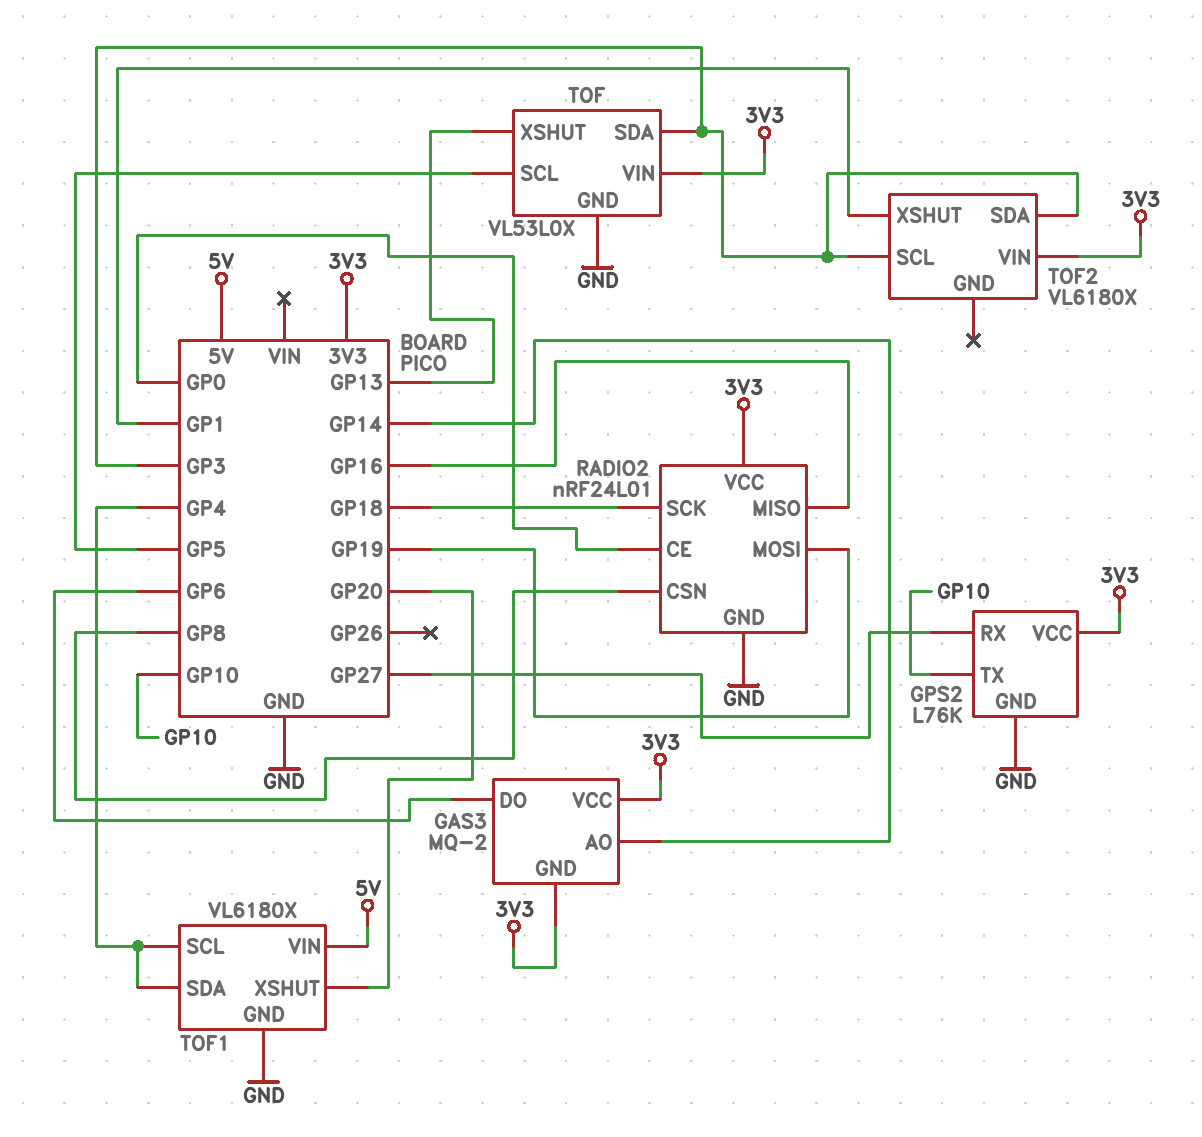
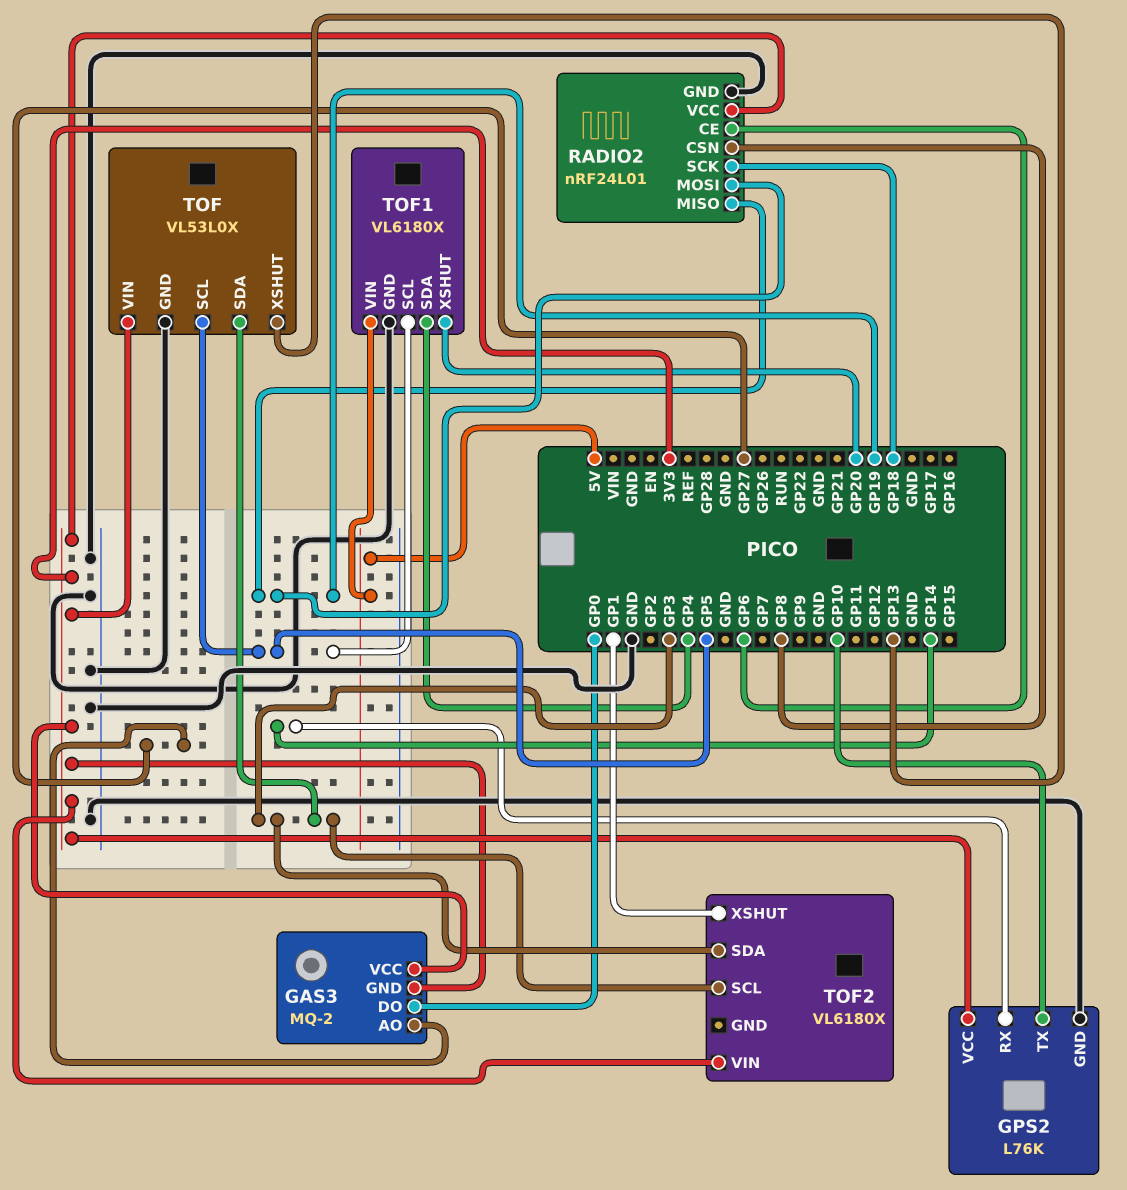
GAS3 pin AO: GP14 -> GP27
GAS3 pin DO: GP6 -> GP0
GPS2 pin RX: GP27 -> GP14
RADIO2 pin CE: GP0 -> GP6
RADIO2 pin MISO: GP16 -> GP19
TOF1 pin SCL: GP4 -> GP5

